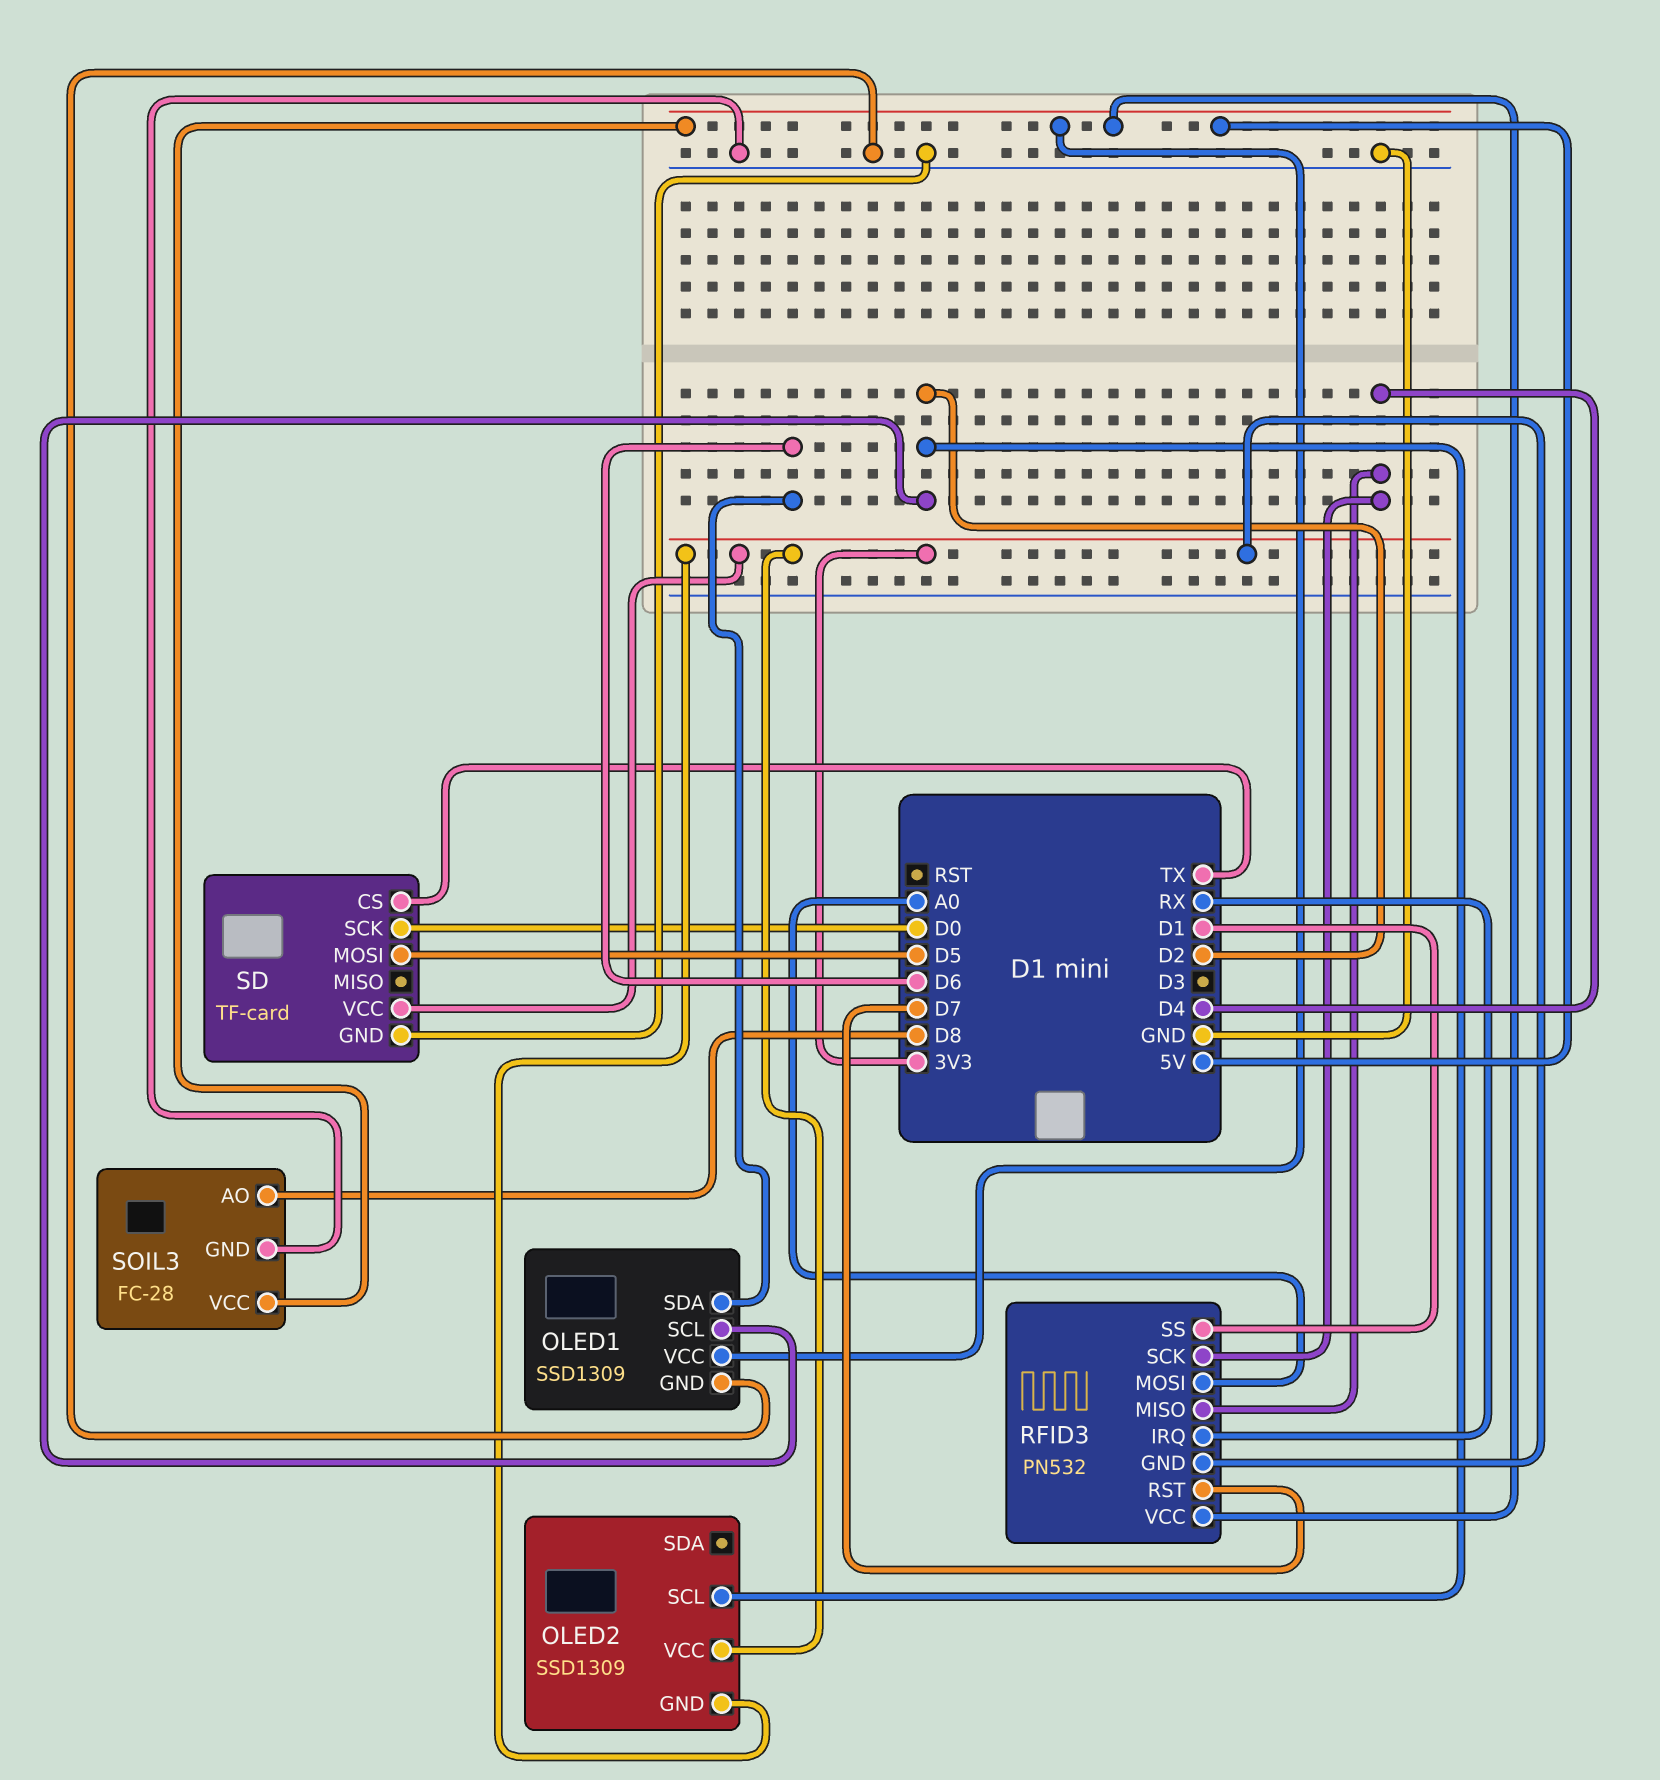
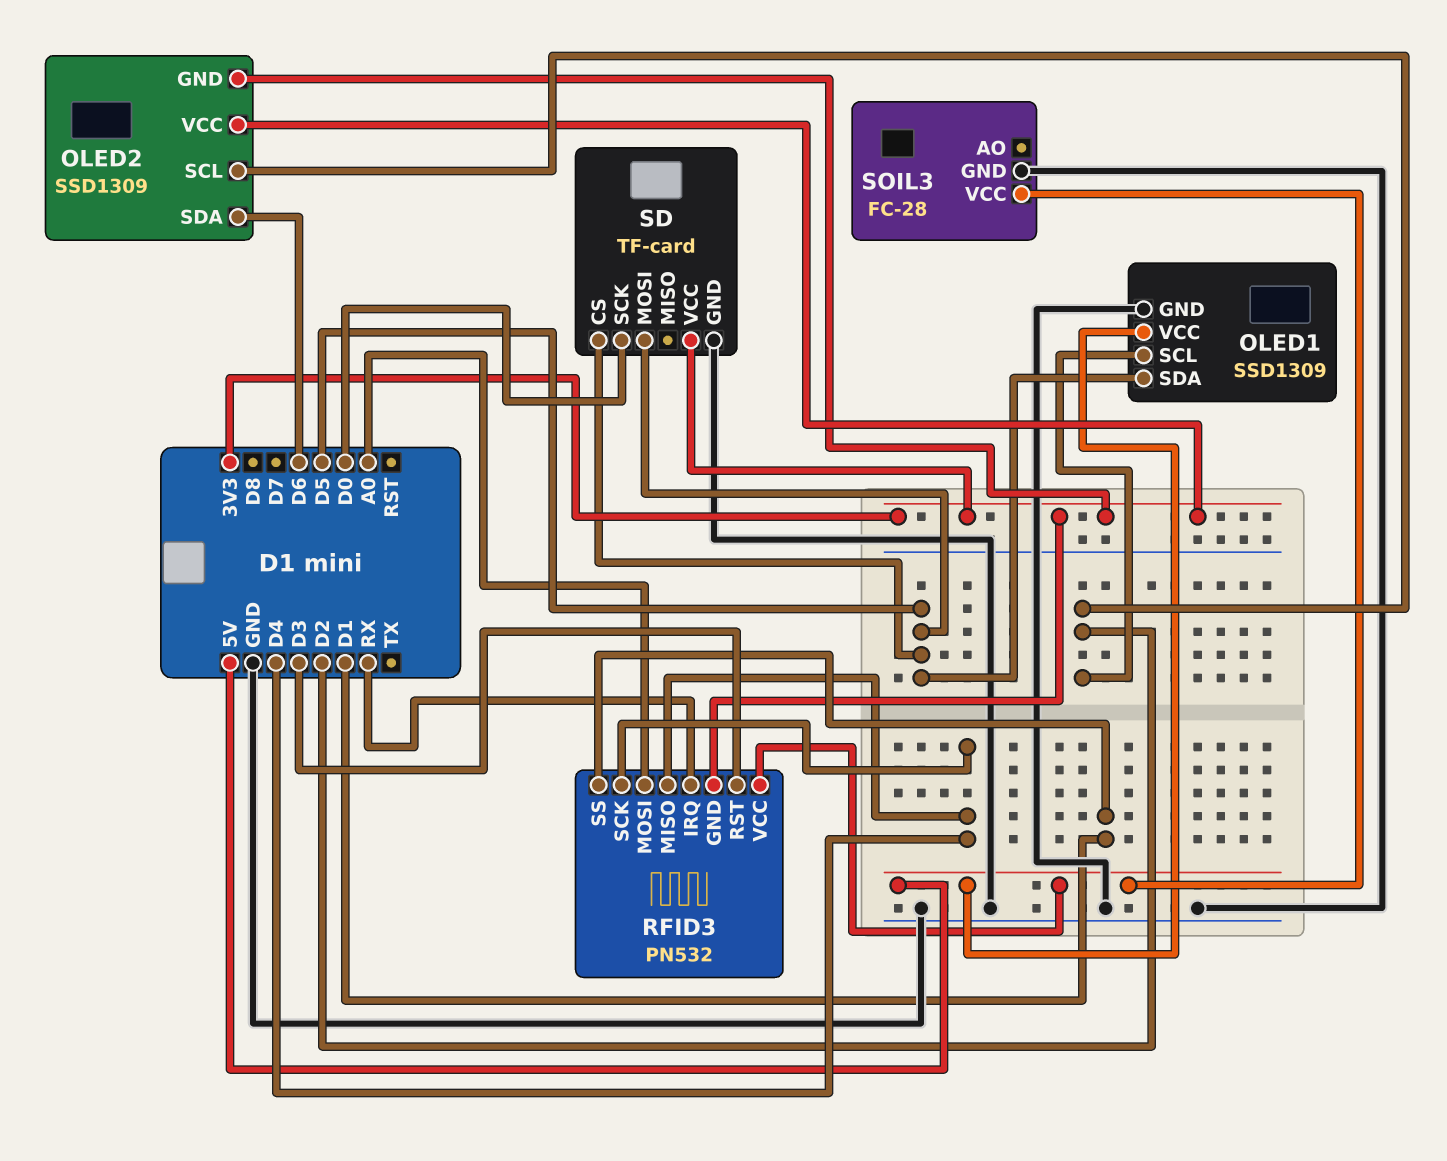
OLED1 pin SDA: D6 -> D5
OLED2 pin SDA: none -> D6
RFID3 pin RST: D7 -> D3
SD pin CS: TX -> D5
SOIL3 pin AO: D8 -> none

